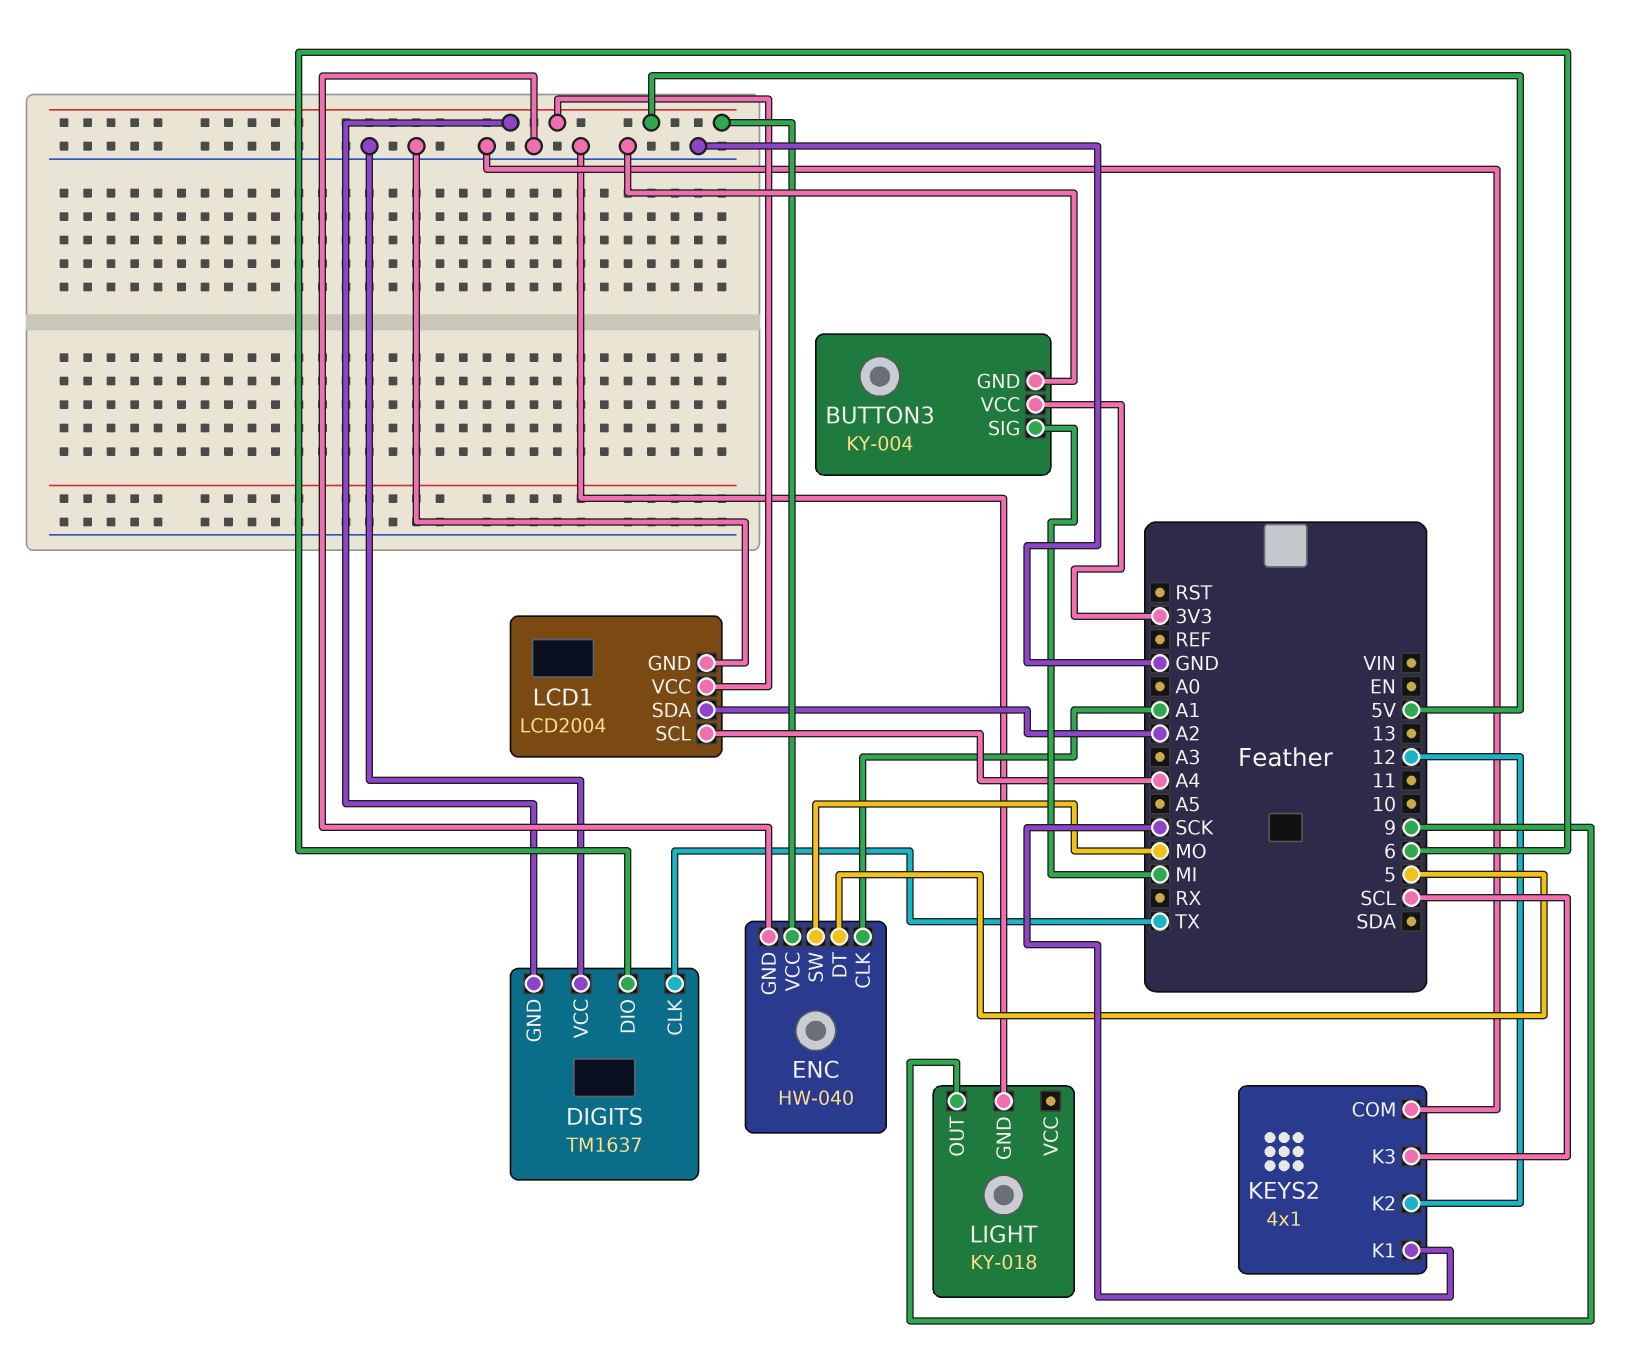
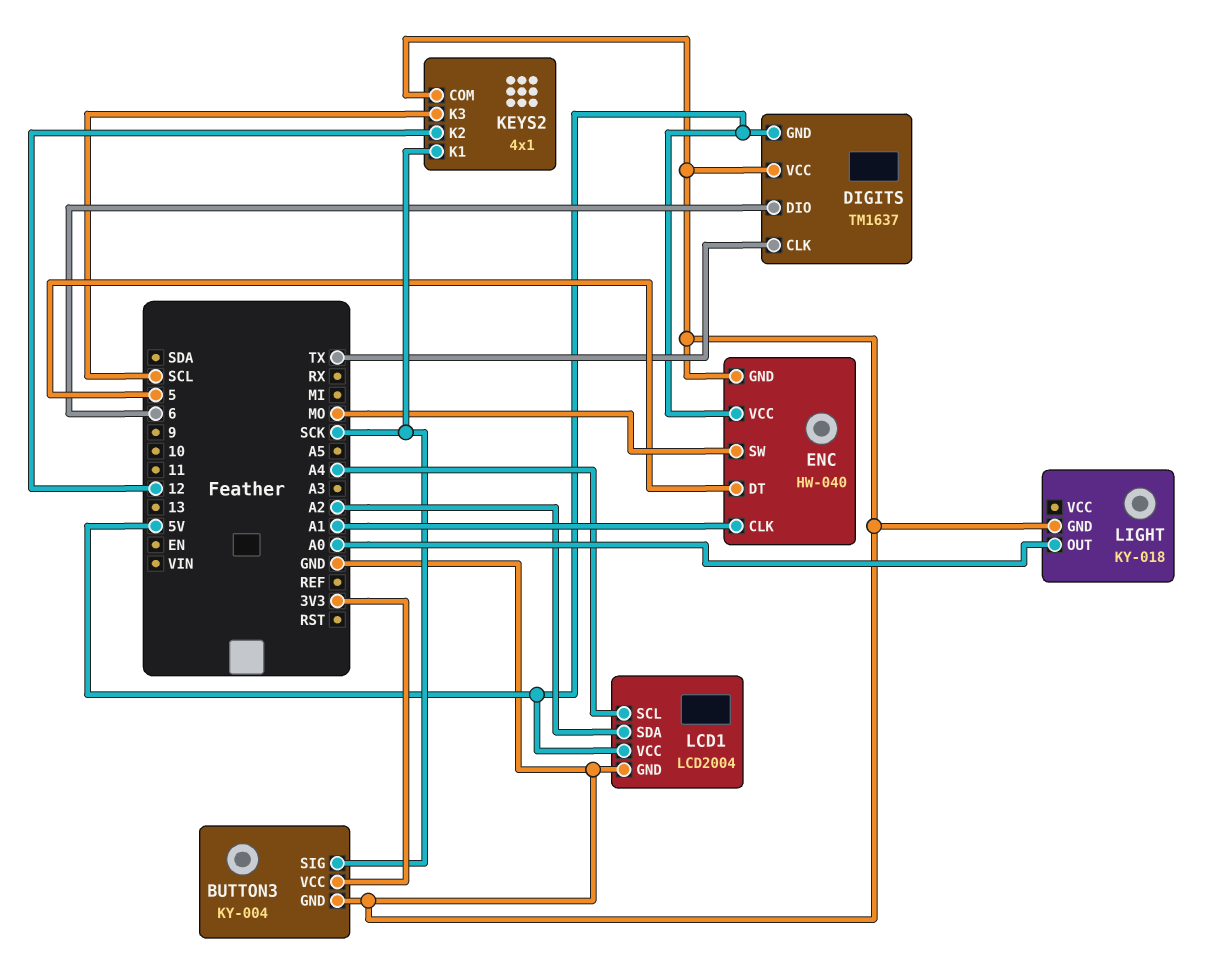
BUTTON3 pin SIG: MI -> SCK
LIGHT pin OUT: 9 -> A0

